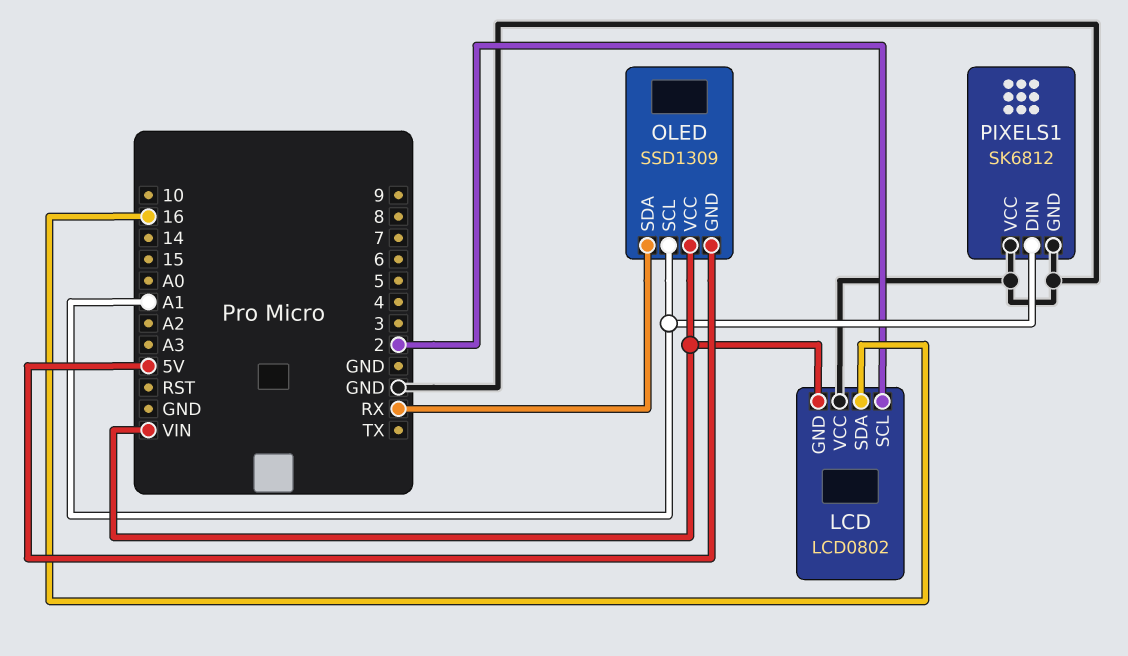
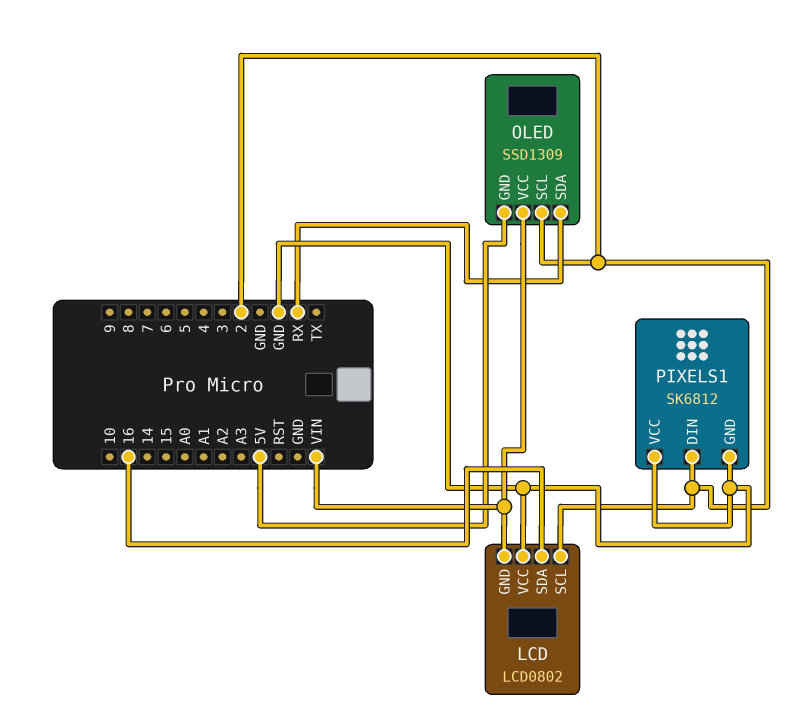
OLED pin SCL: A1 -> 2
PIXELS1 pin DIN: A1 -> 2

